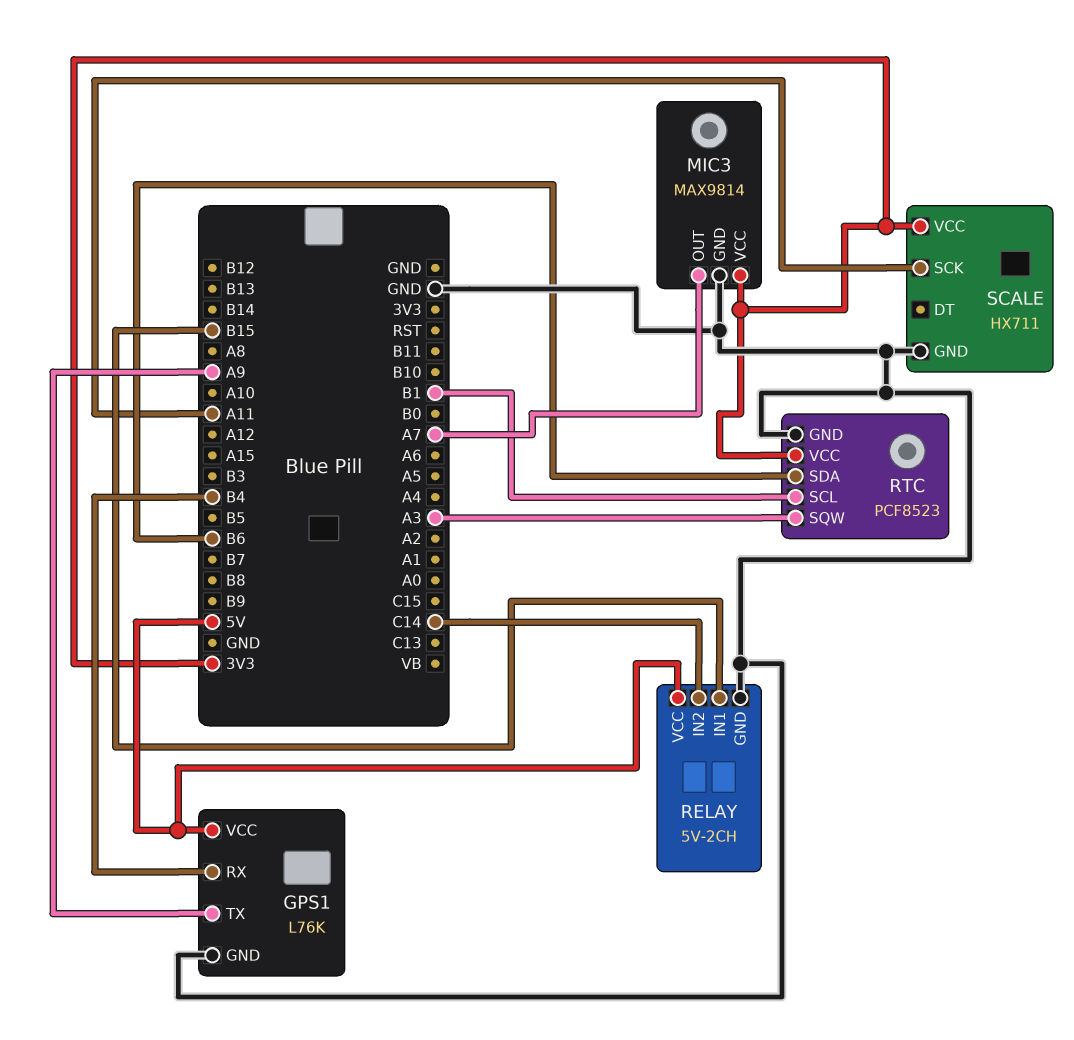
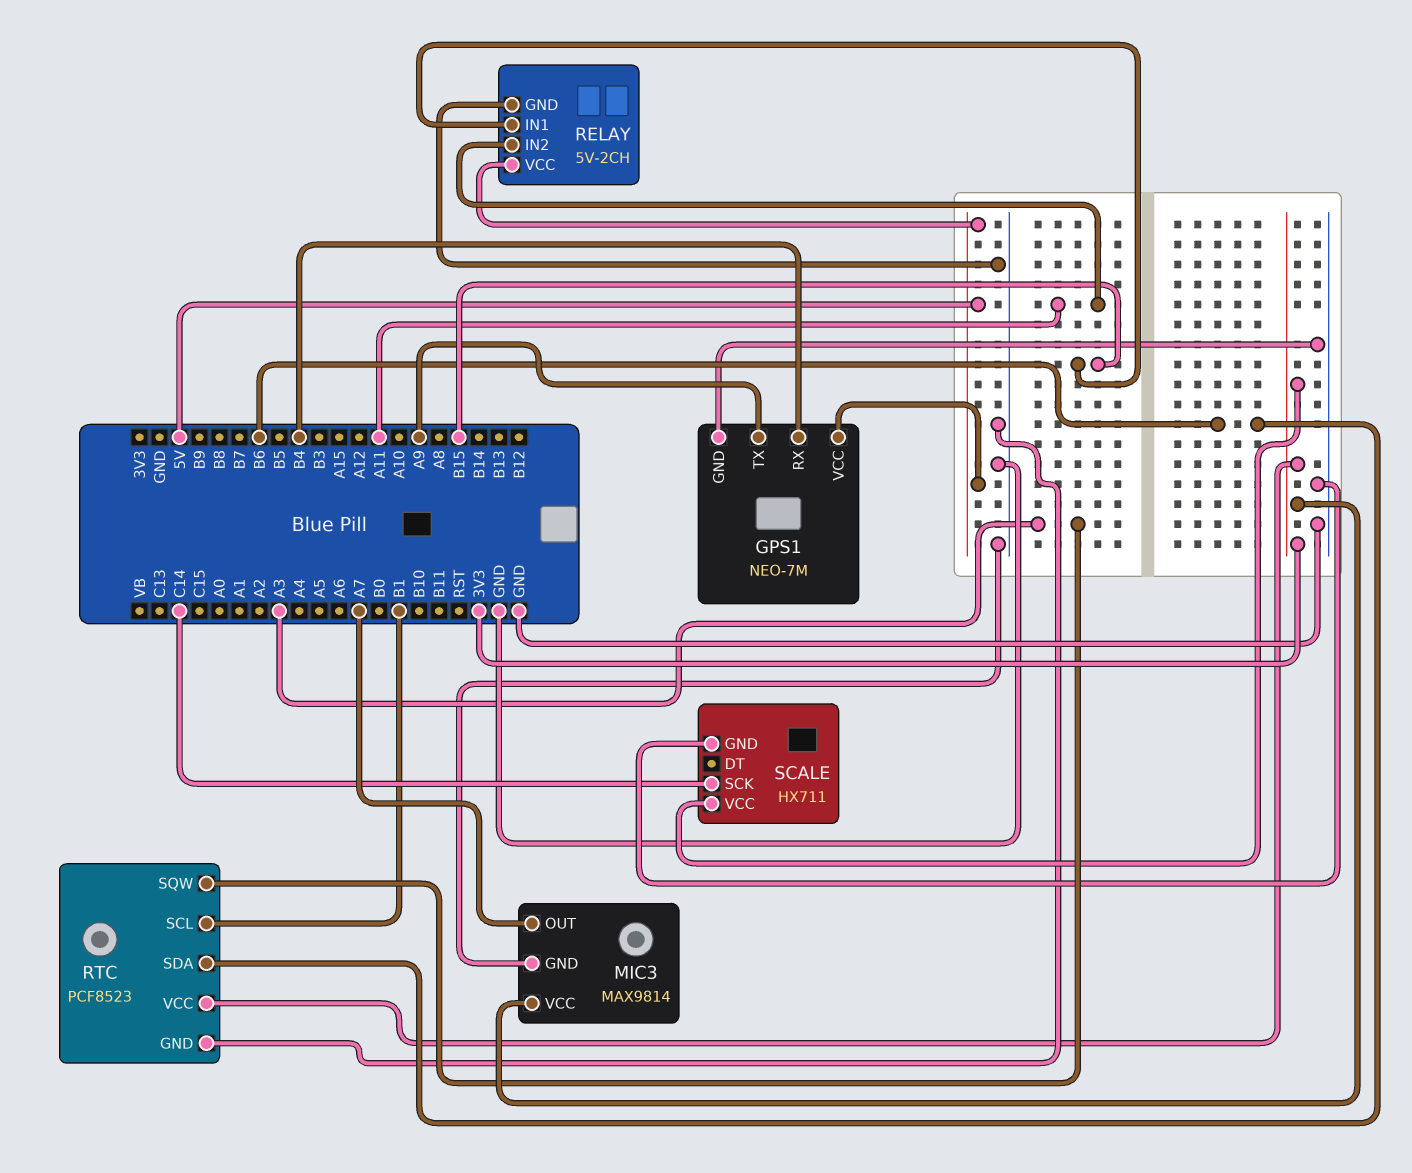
GPS1: L76K -> NEO-7M
RELAY pin IN2: C14 -> A11
SCALE pin SCK: A11 -> C14

